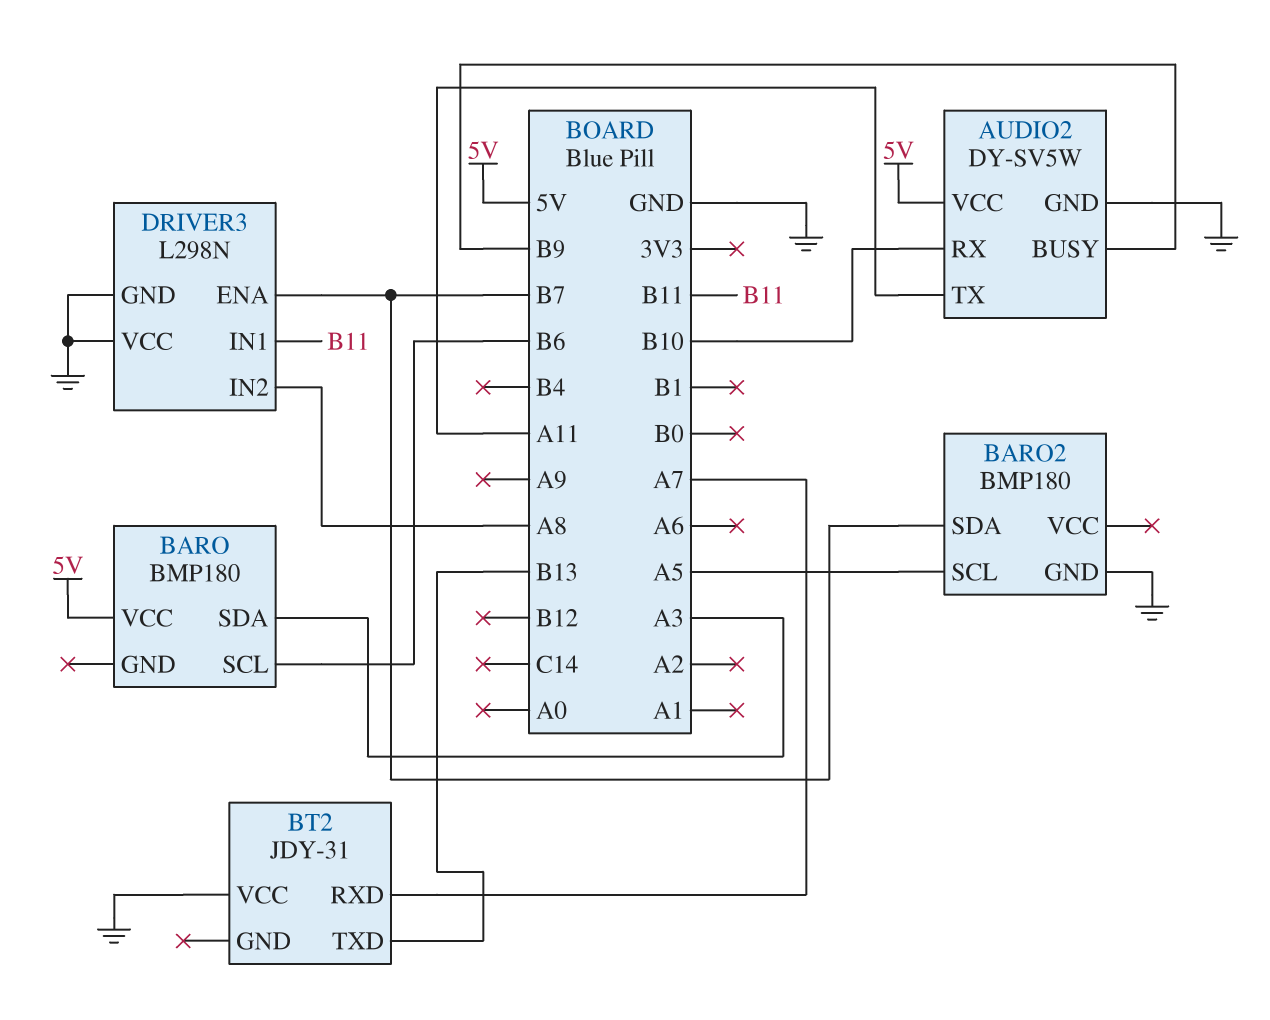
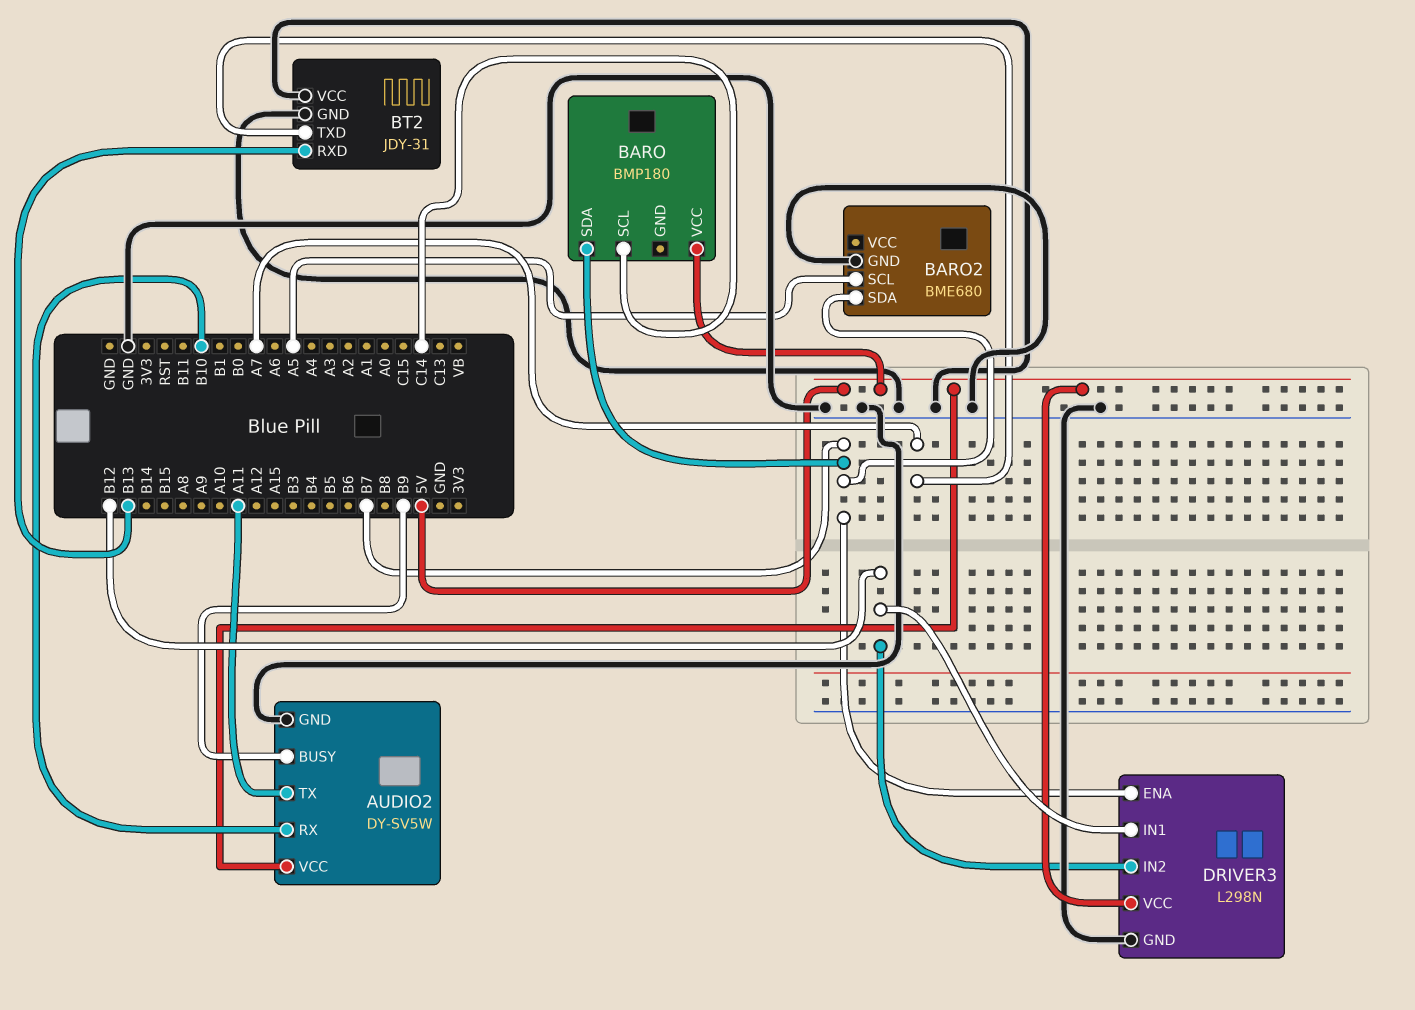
BARO pin SCL: B6 -> C14
BARO pin SDA: A3 -> B7
BARO2: BMP180 -> BME680
BT2 pin GND: none -> GND
BT2 pin RXD: A7 -> B13
BT2 pin TXD: B13 -> A7
DRIVER3 pin IN1: B11 -> B12
DRIVER3 pin IN2: A8 -> B12
DRIVER3 pin VCC: GND -> 5V

